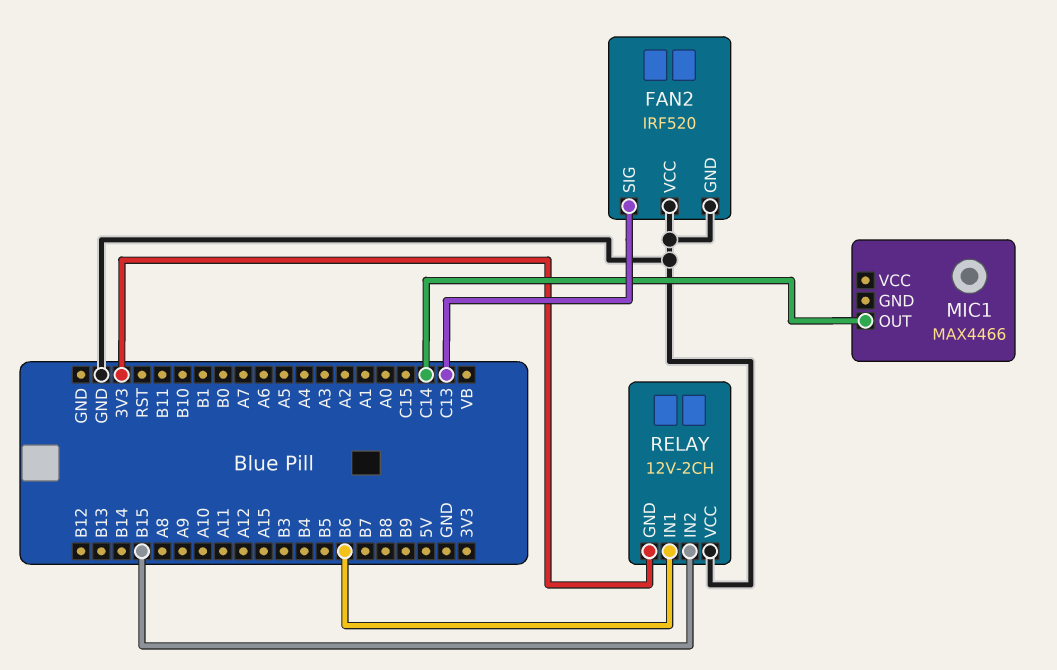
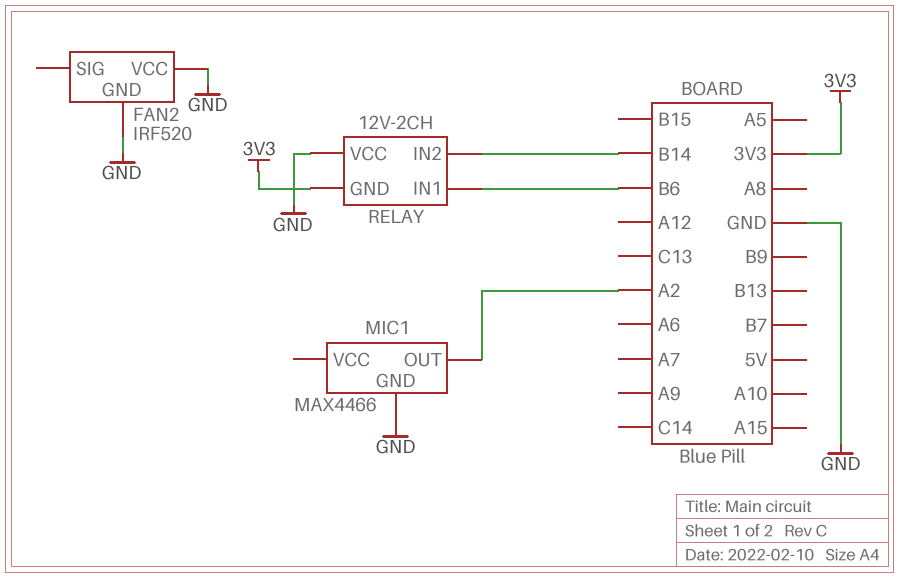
FAN2 pin SIG: C13 -> none
MIC1 pin GND: none -> GND
MIC1 pin OUT: C14 -> A2
RELAY pin IN2: B15 -> B14

